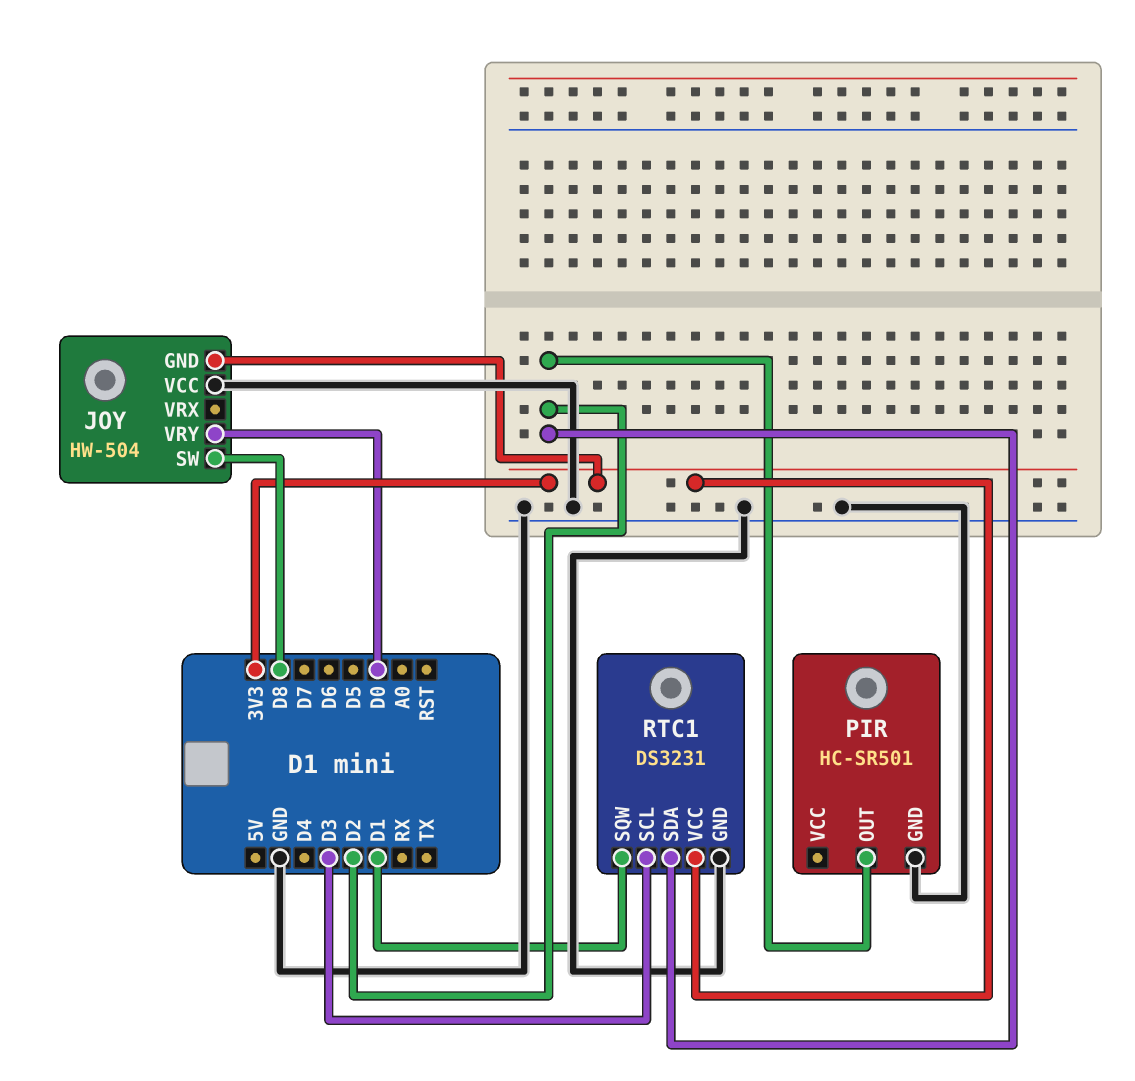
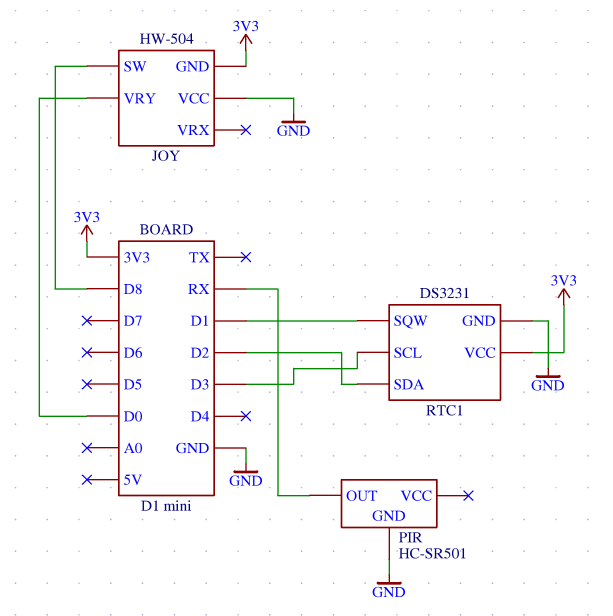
PIR pin OUT: D2 -> RX

